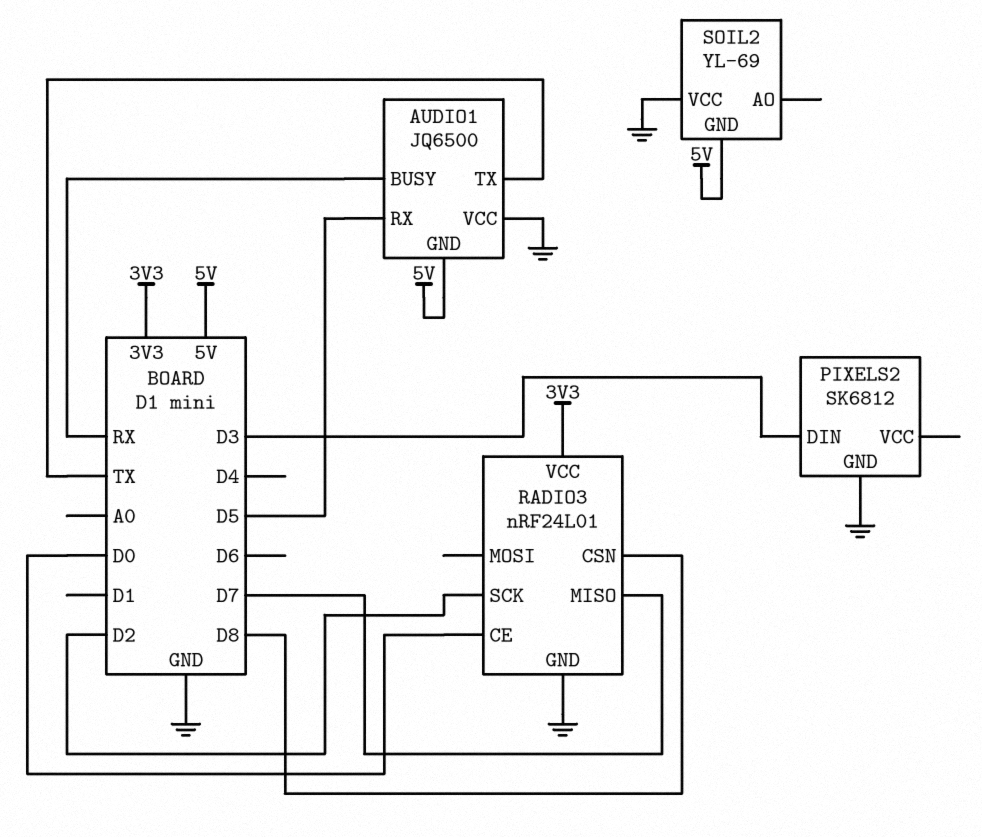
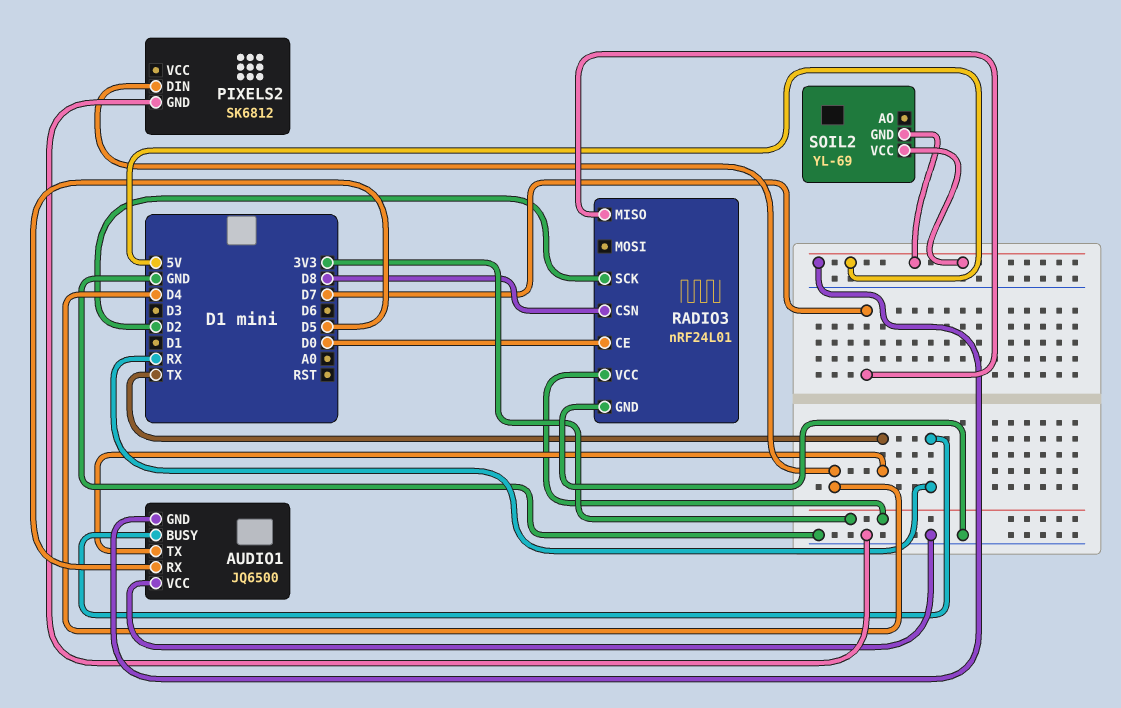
PIXELS2 pin DIN: D3 -> D4
SOIL2 pin VCC: GND -> 5V

